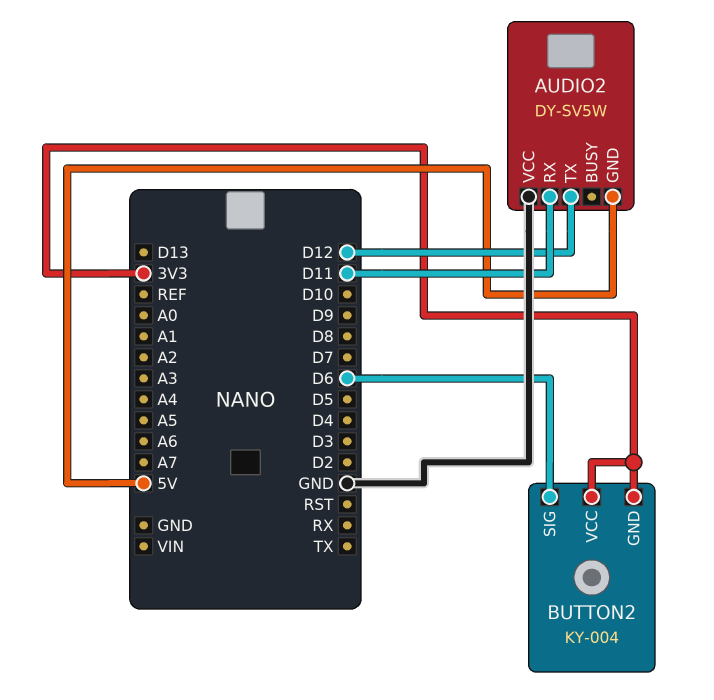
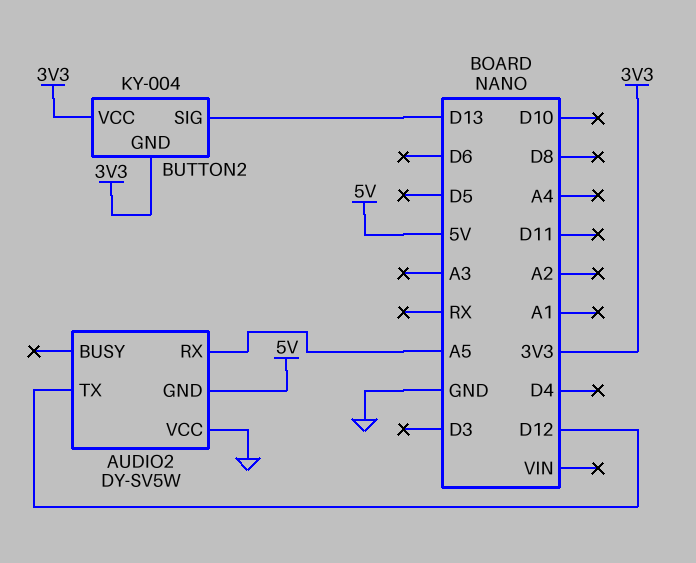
AUDIO2 pin RX: D11 -> A5
BUTTON2 pin SIG: D6 -> D13

